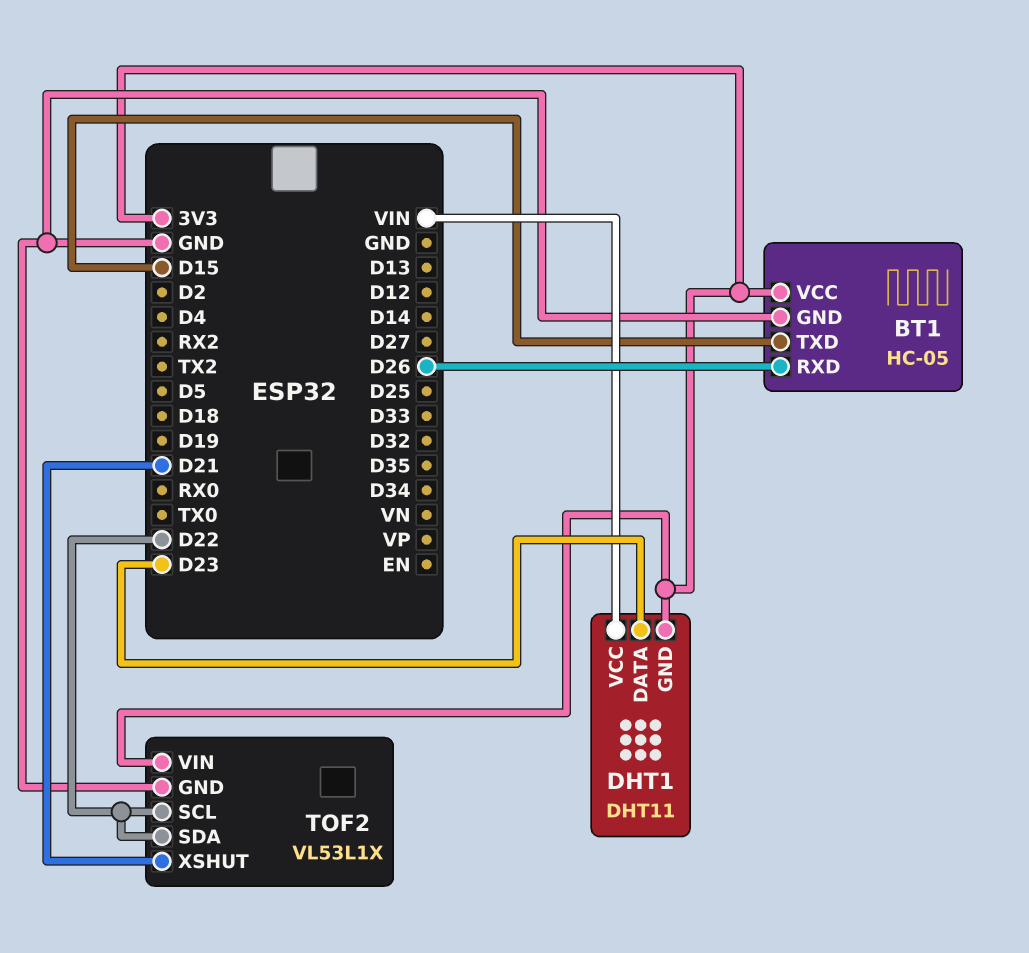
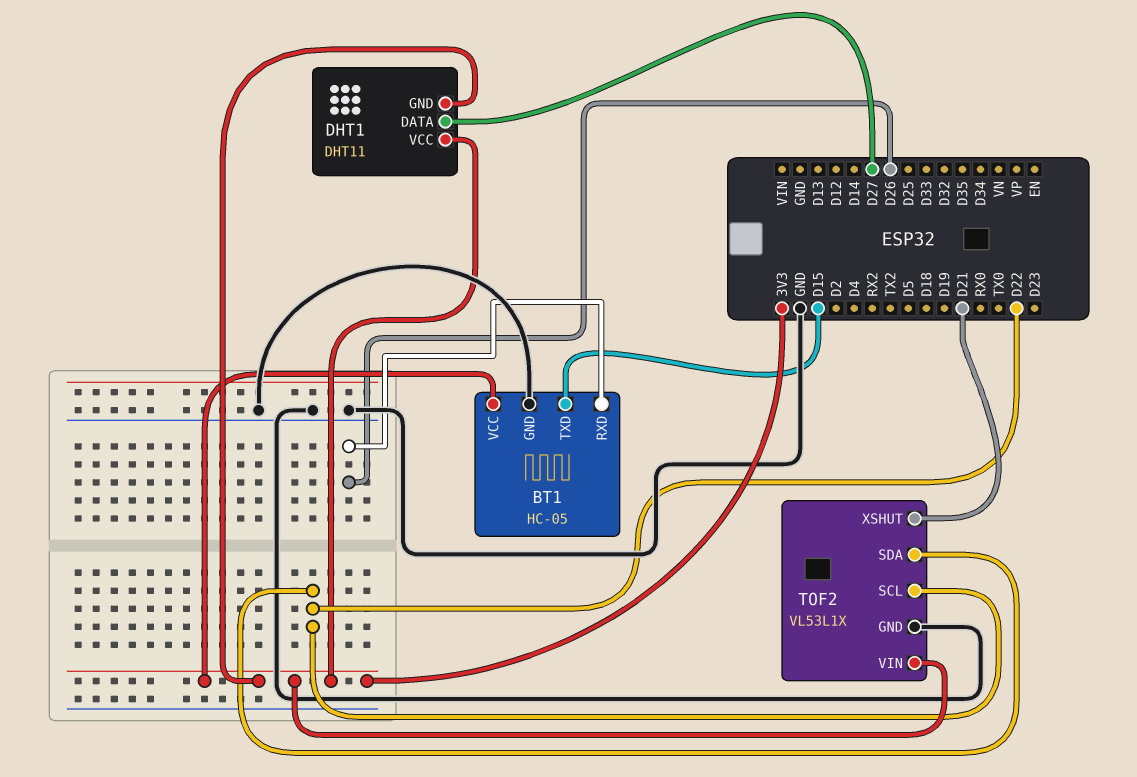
DHT1 pin DATA: D23 -> D27
DHT1 pin VCC: VIN -> 3V3

